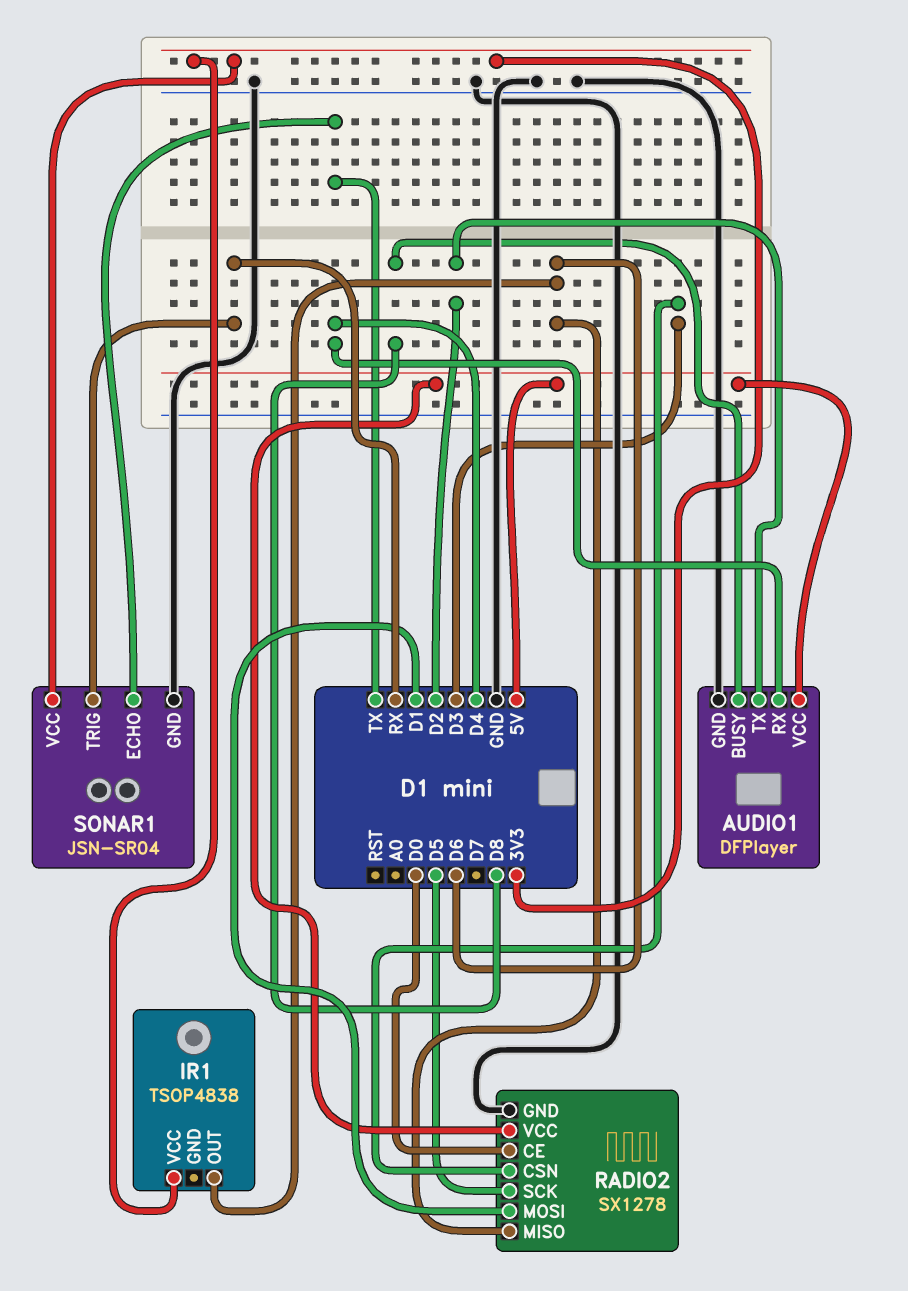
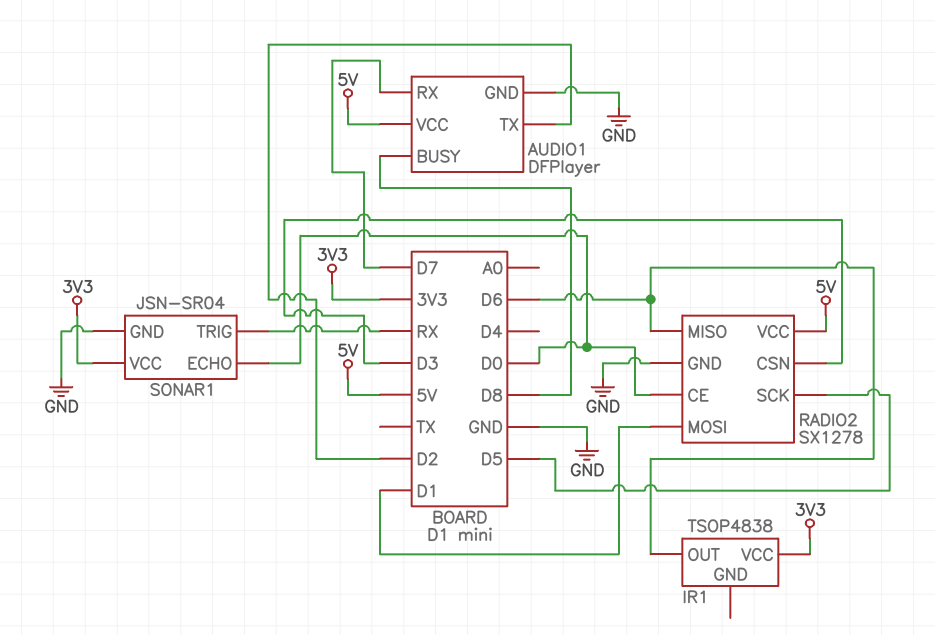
AUDIO1 pin RX: D4 -> D7
SONAR1 pin ECHO: TX -> D0

